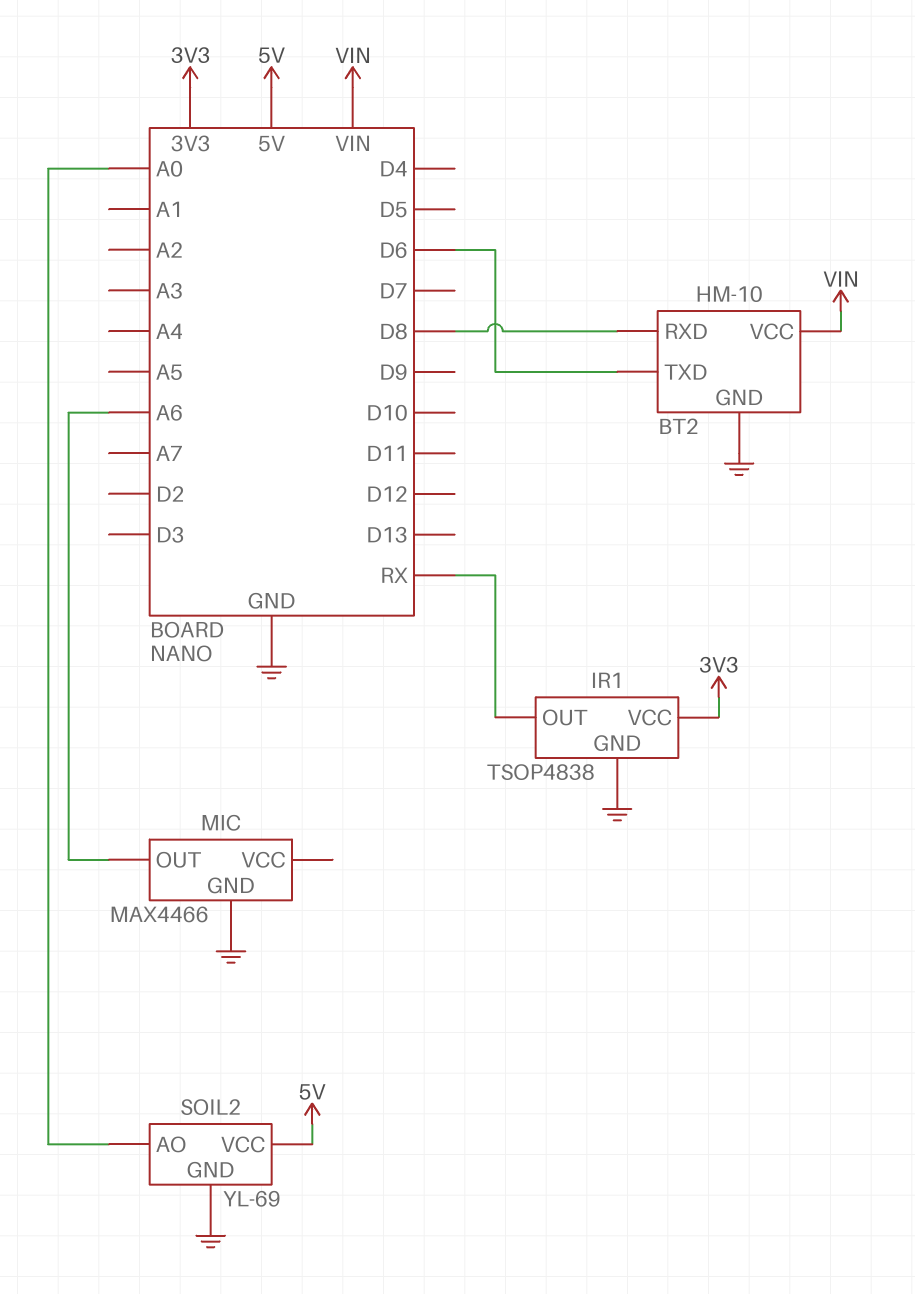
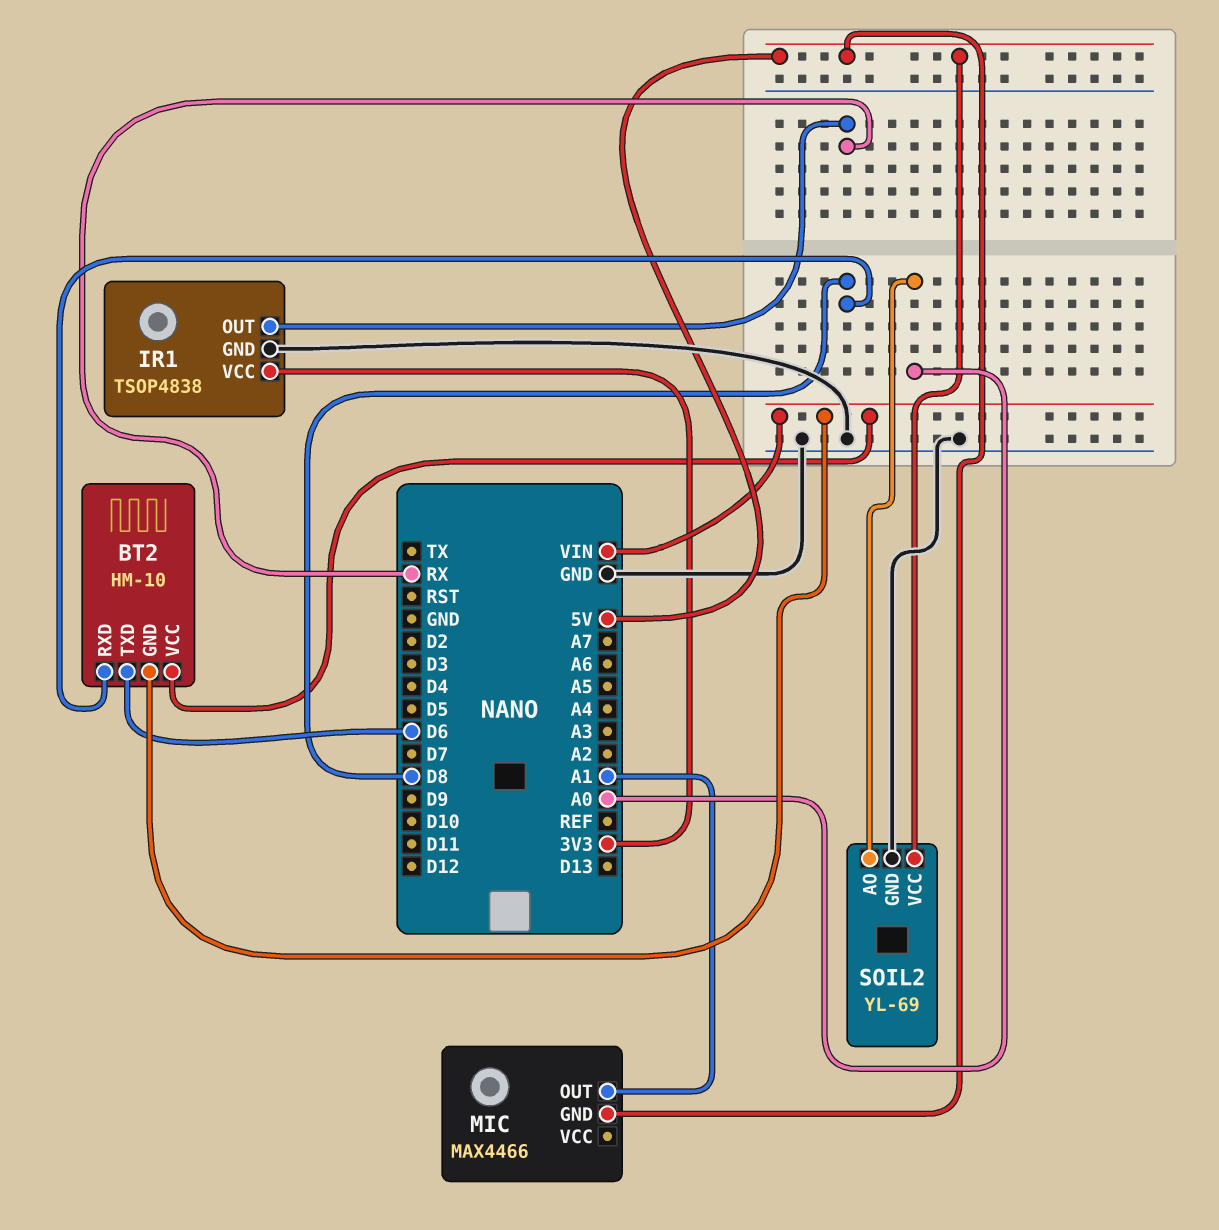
BT2 pin GND: GND -> VIN
MIC pin GND: GND -> 5V
MIC pin OUT: A6 -> A1

